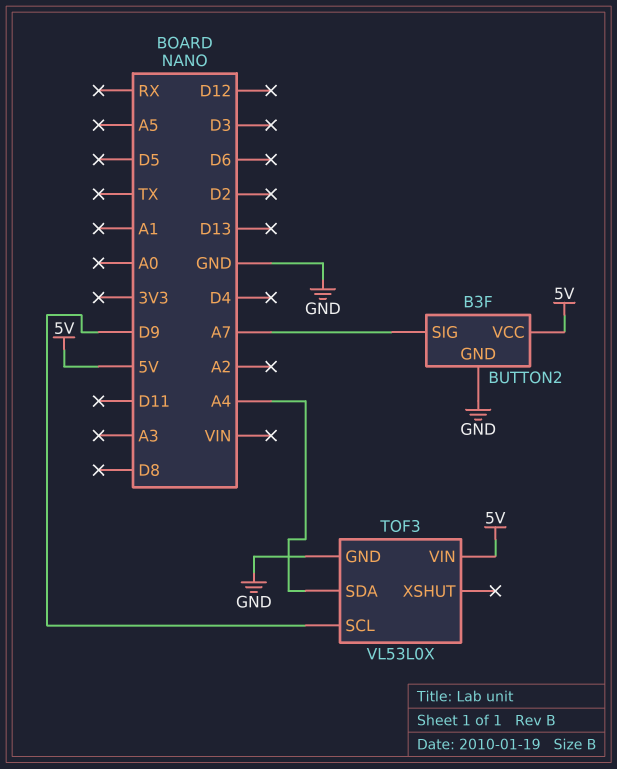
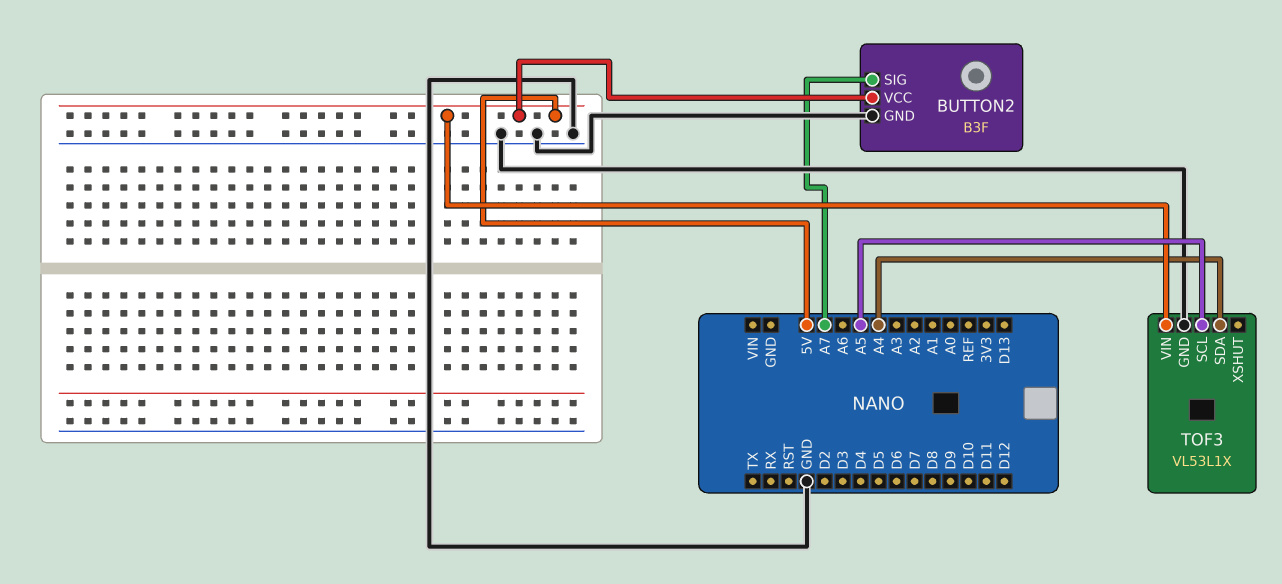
TOF3: VL53L0X -> VL53L1X
TOF3 pin SCL: D9 -> A5

